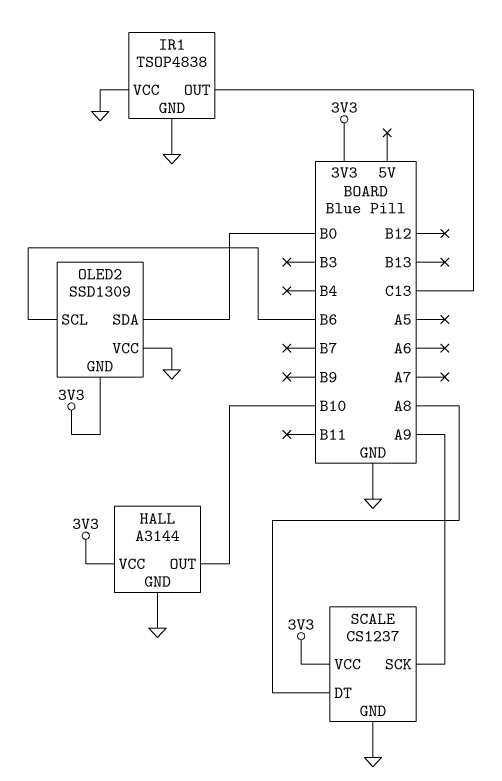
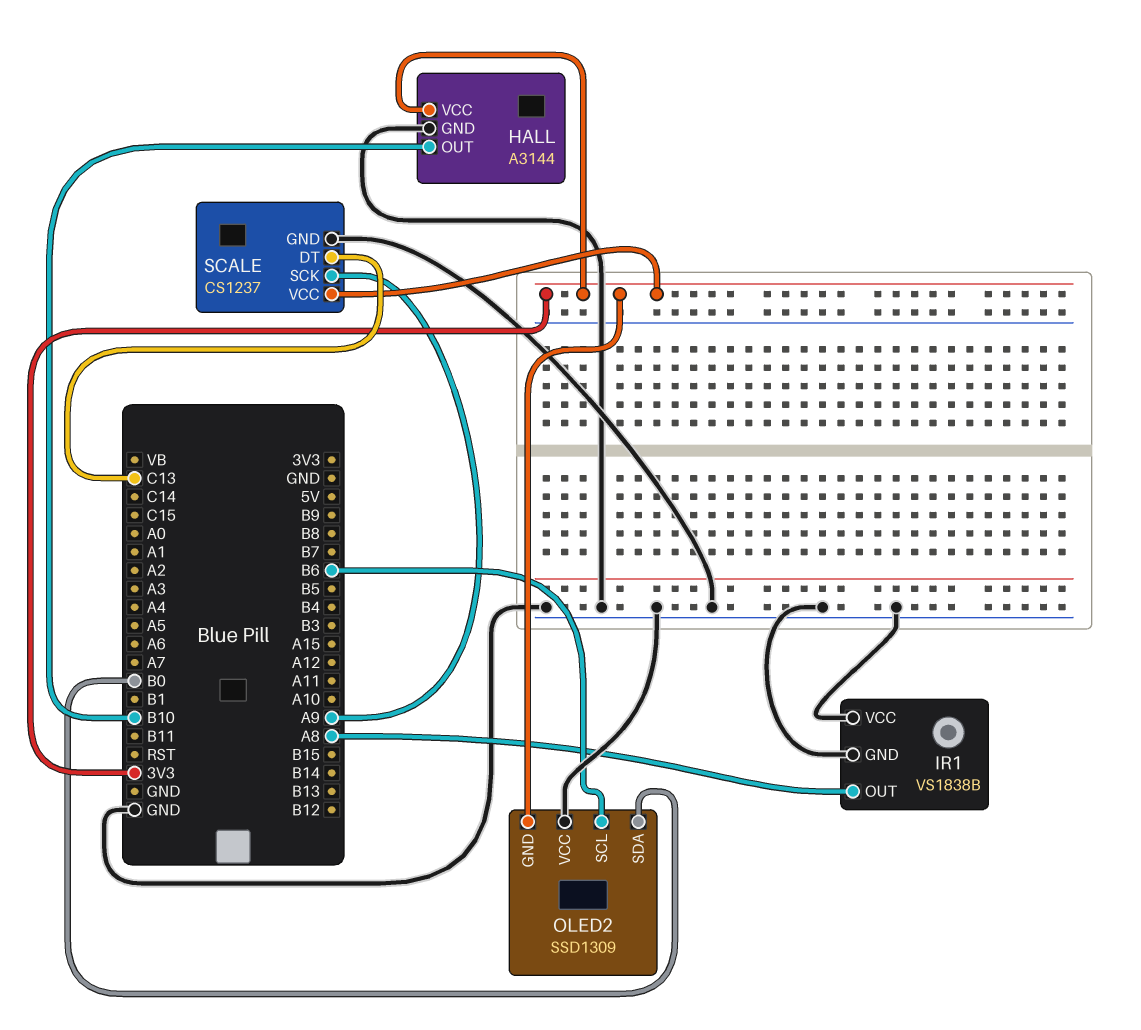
IR1: TSOP4838 -> VS1838B
IR1 pin OUT: C13 -> A8
SCALE pin DT: A8 -> C13

